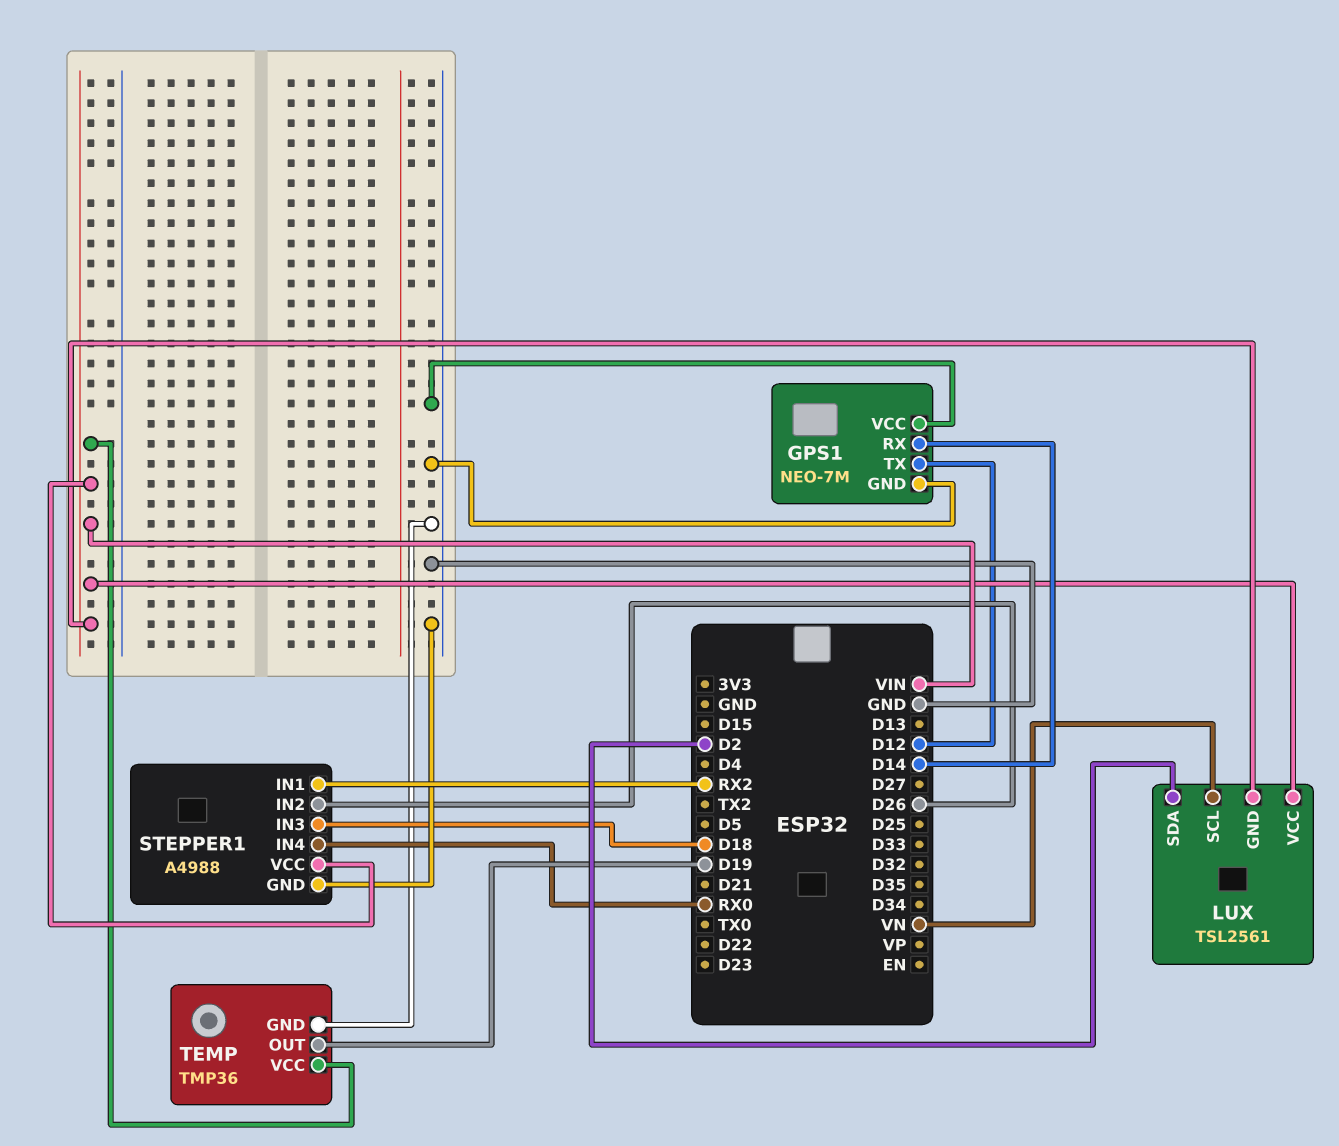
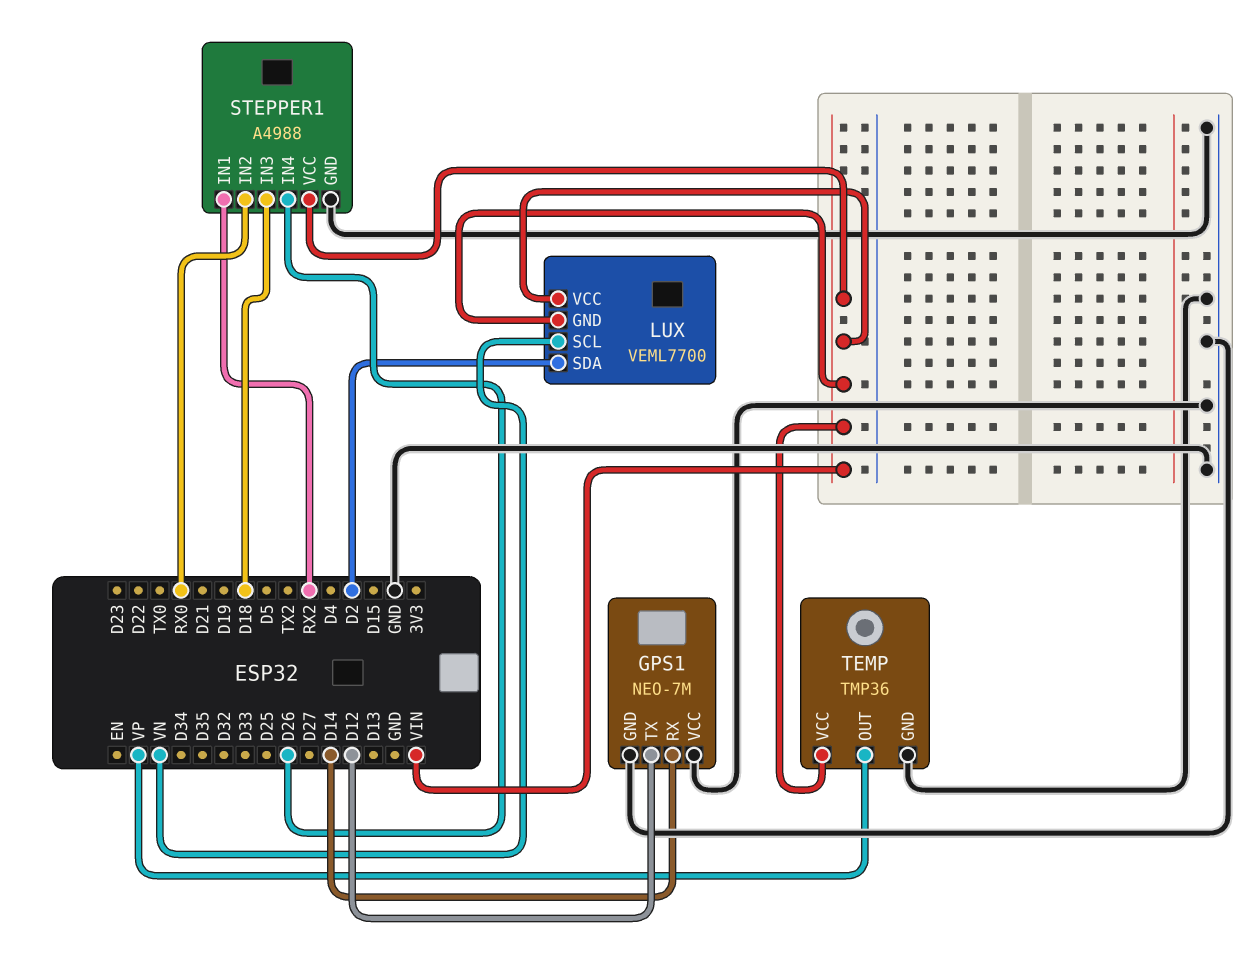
LUX: TSL2561 -> VEML7700
STEPPER1 pin IN2: D26 -> RX0
STEPPER1 pin IN4: RX0 -> D26
TEMP pin OUT: D19 -> VP

